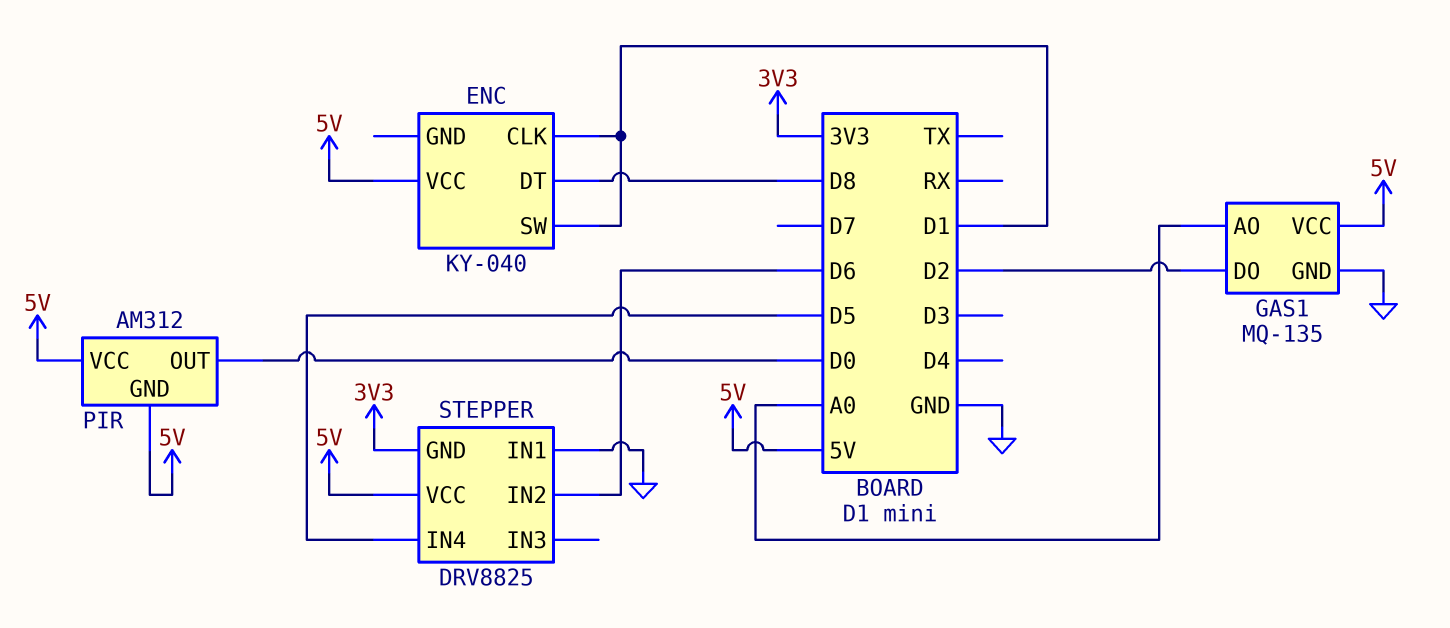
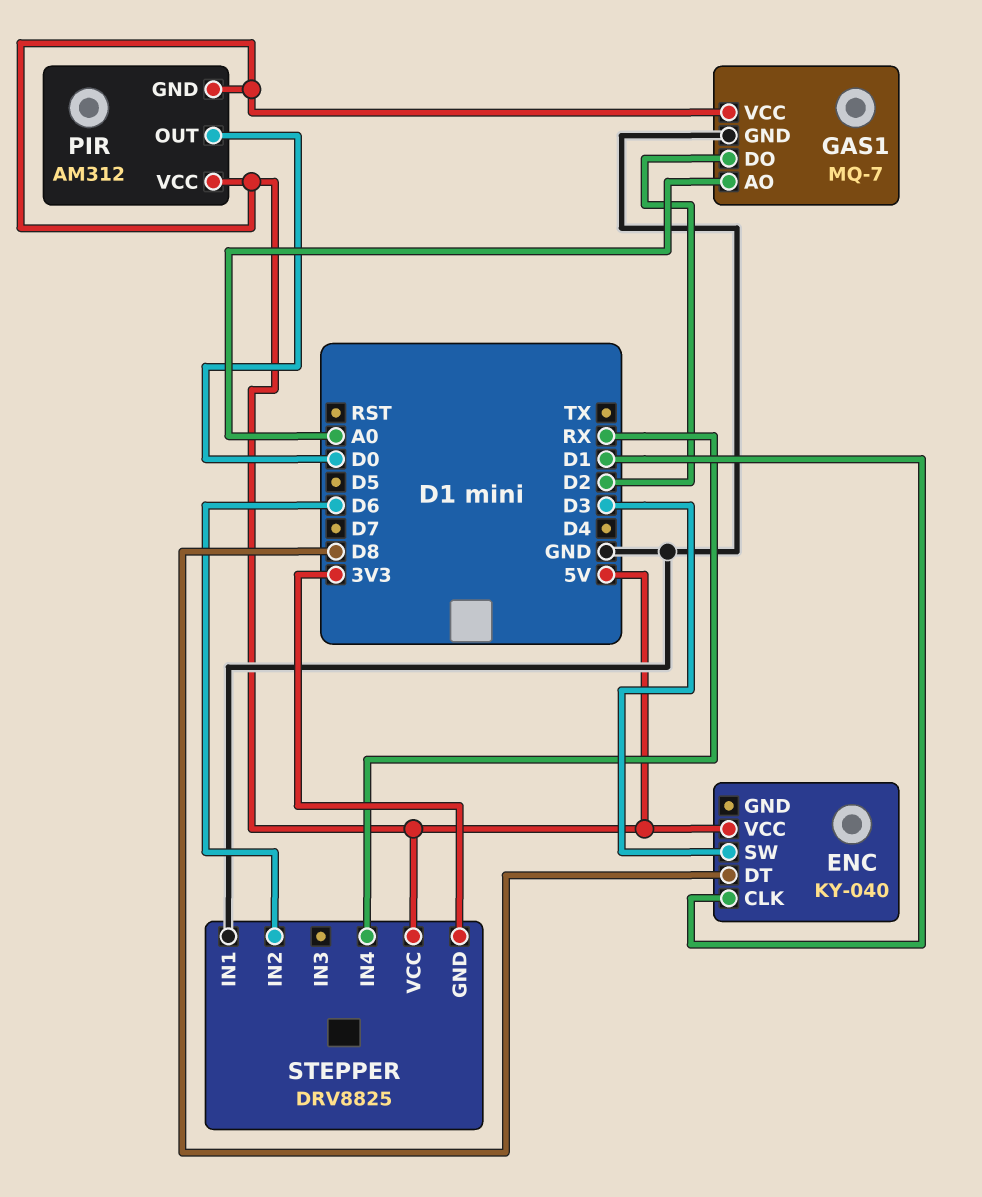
ENC pin SW: D1 -> D3
GAS1: MQ-135 -> MQ-7
STEPPER pin IN4: D5 -> RX

